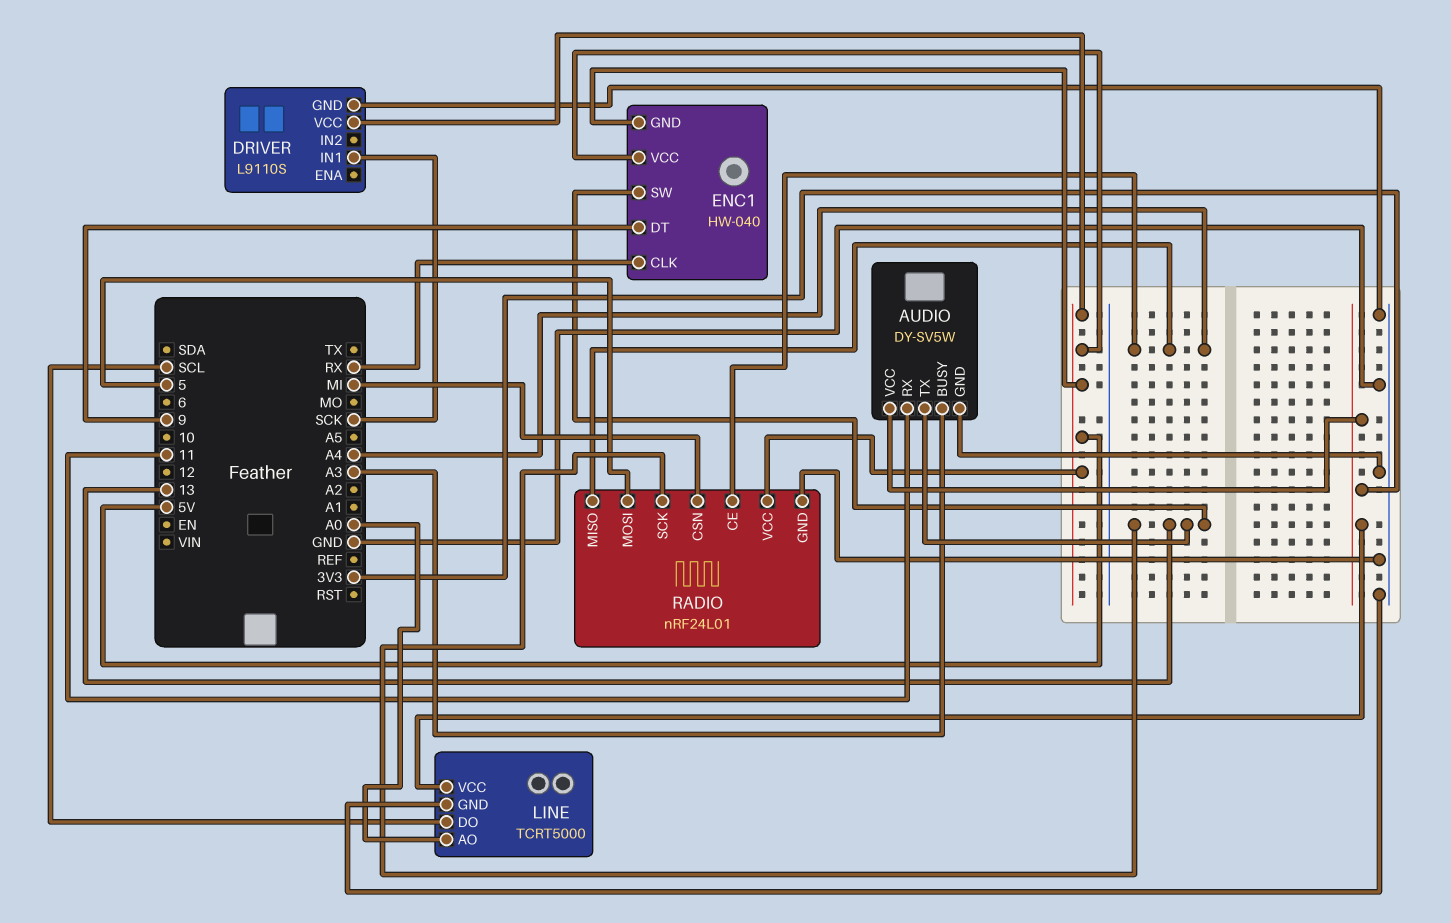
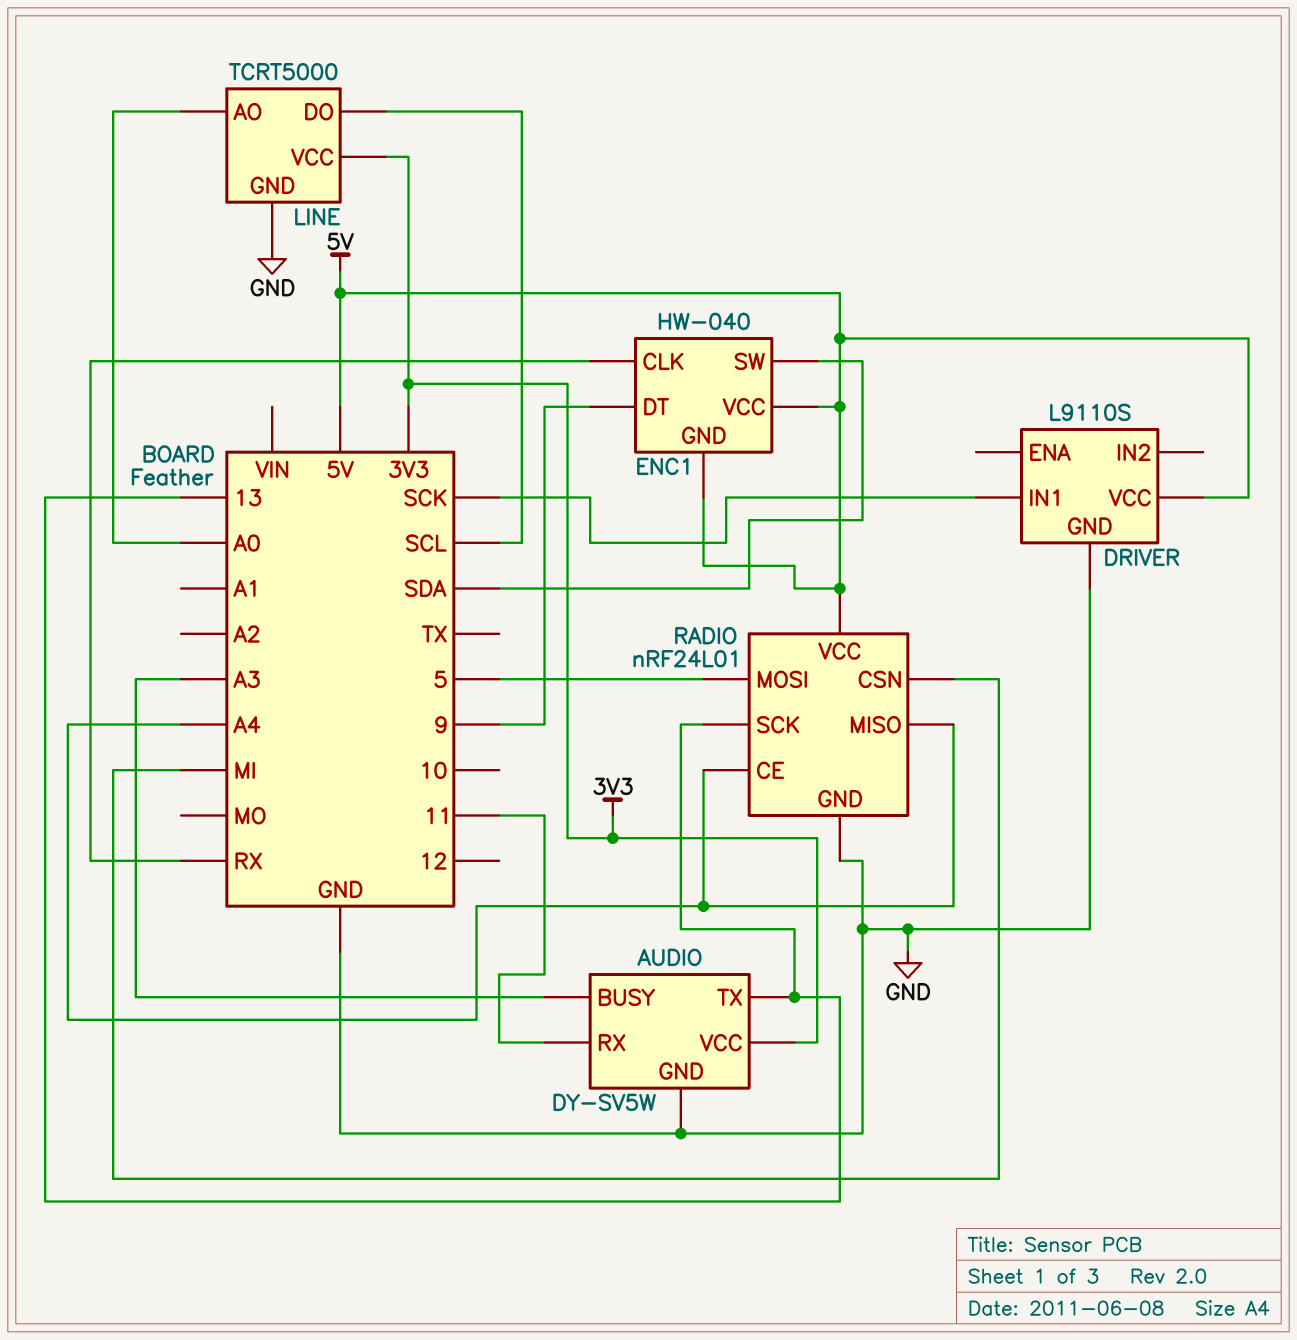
ENC1 pin SW: 13 -> SDA

